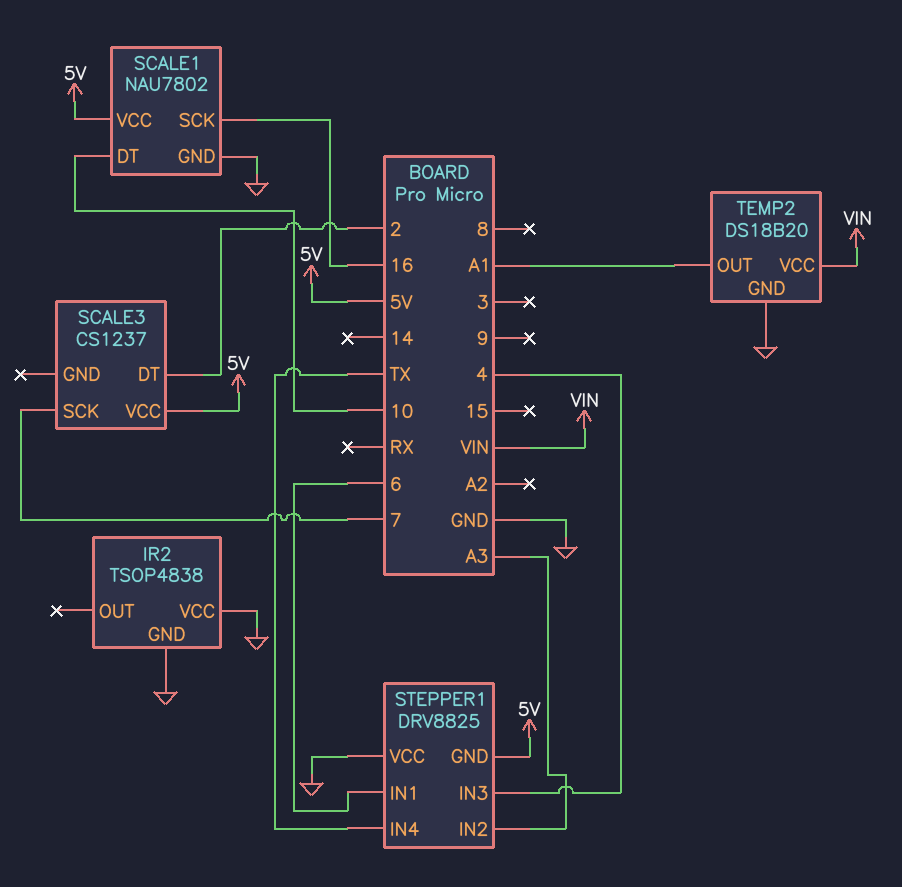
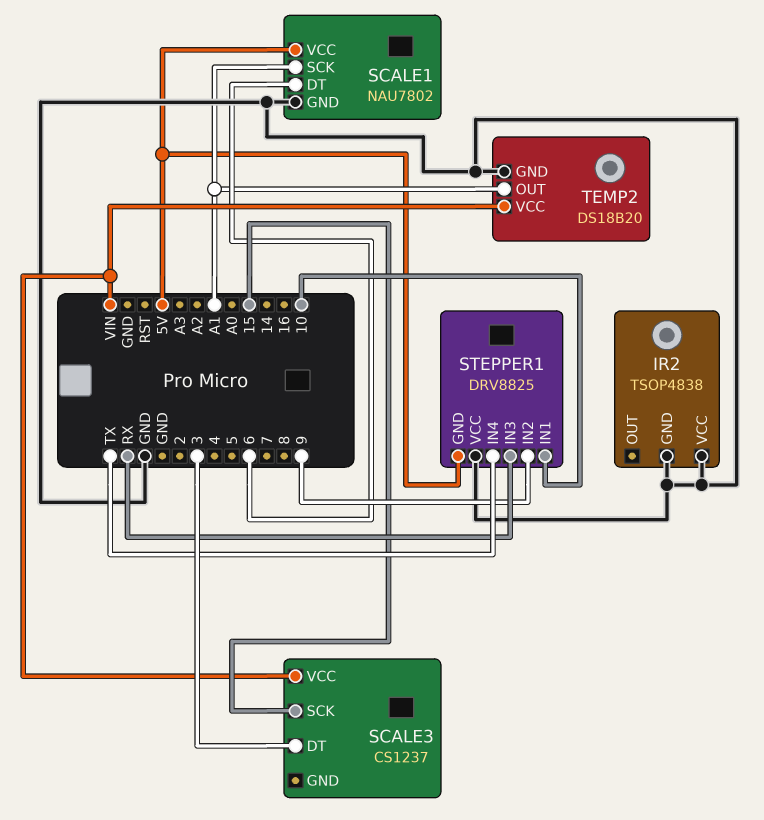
SCALE1 pin DT: 10 -> 6
SCALE1 pin SCK: 16 -> A1
SCALE3 pin DT: 2 -> 3
SCALE3 pin SCK: 7 -> 15
SCALE3 pin VCC: 5V -> VIN
STEPPER1 pin IN1: 6 -> 10
STEPPER1 pin IN2: A3 -> 9
STEPPER1 pin IN3: 4 -> RX

